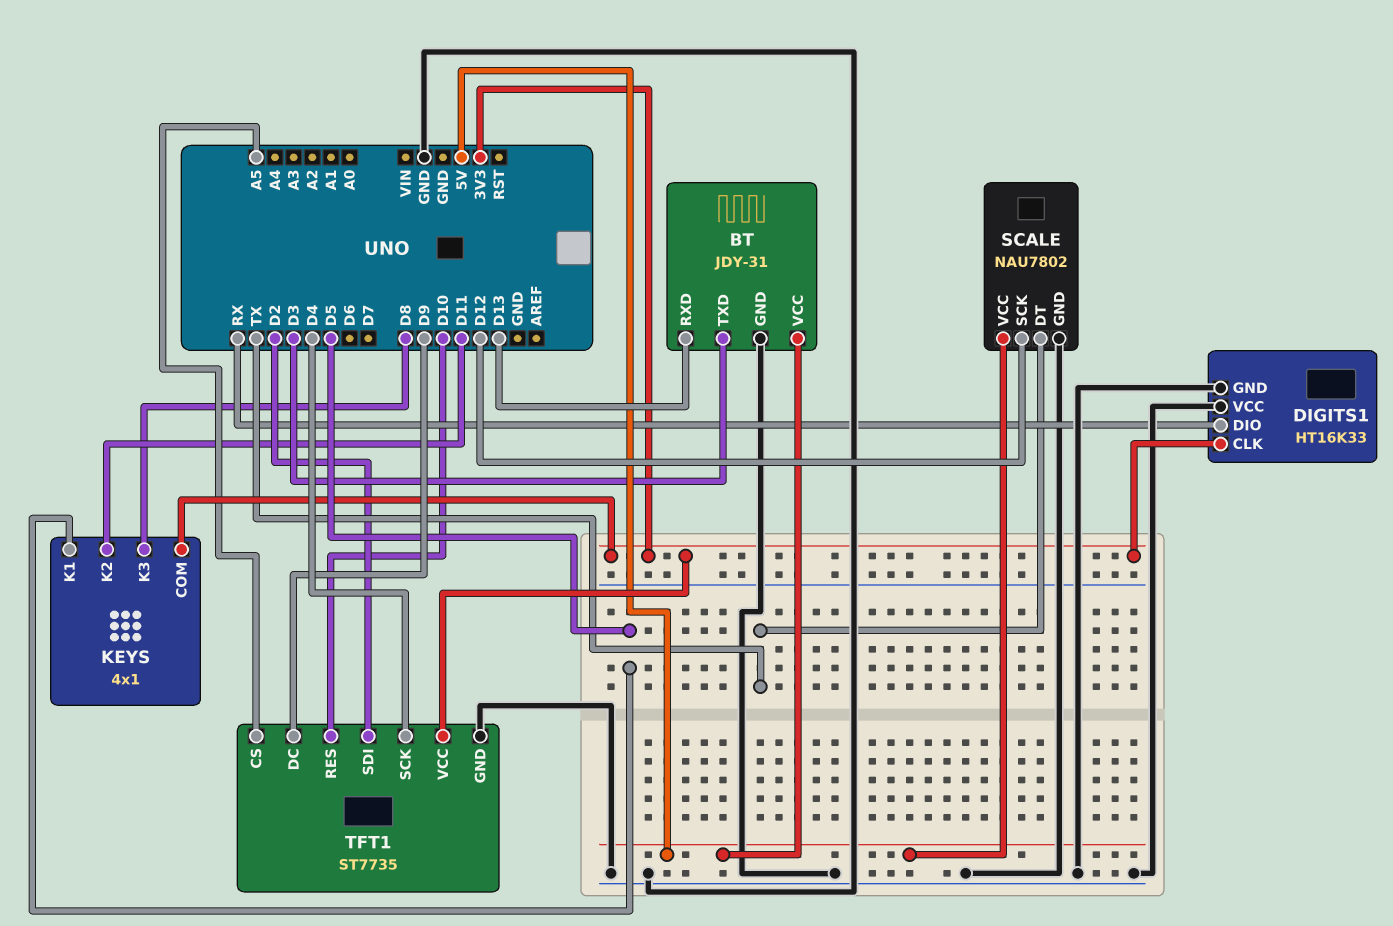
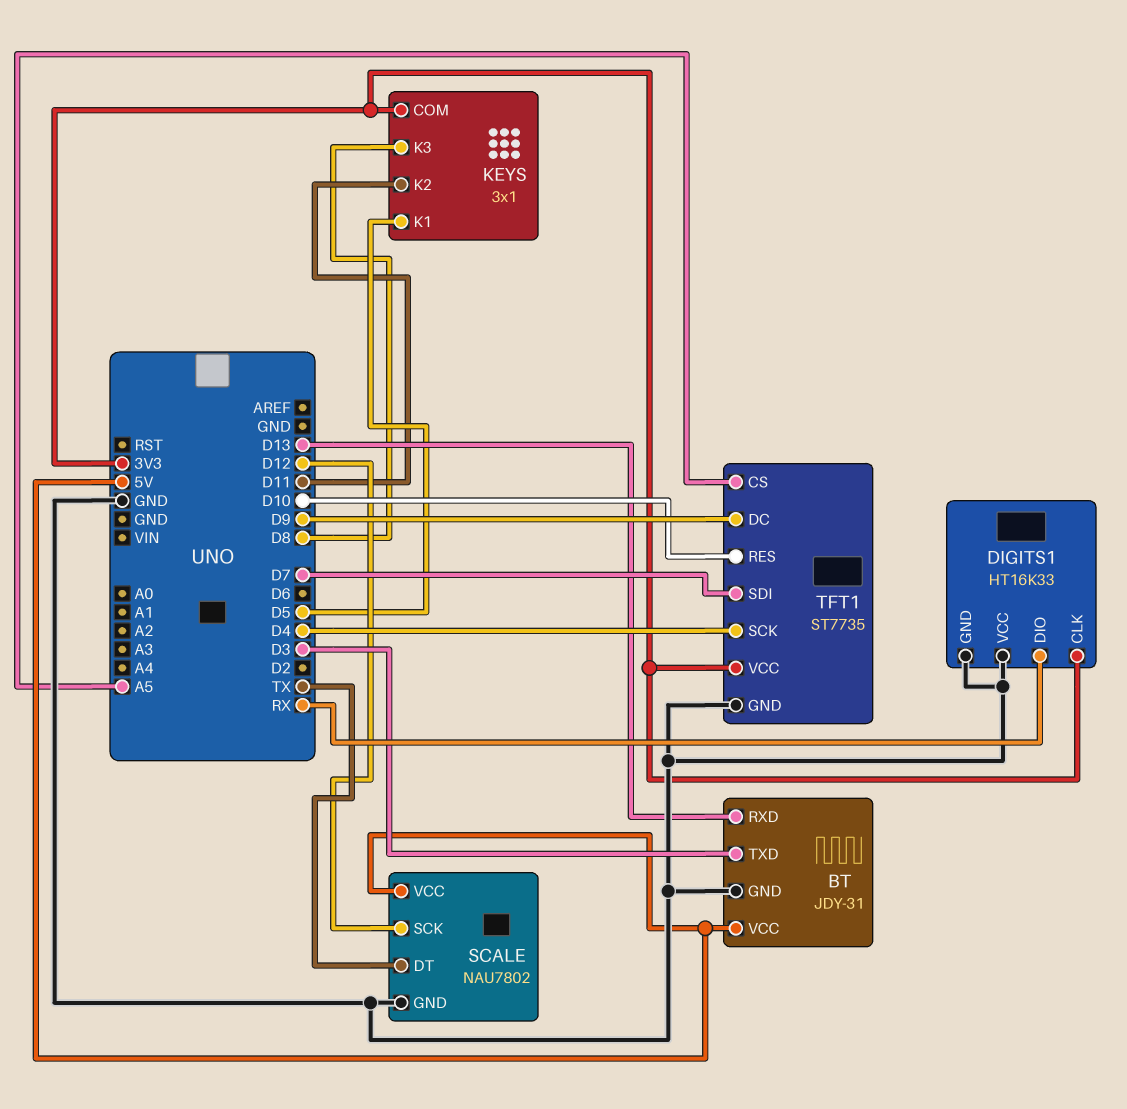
KEYS: 4x1 -> 3x1
TFT1 pin SDI: D2 -> D7

